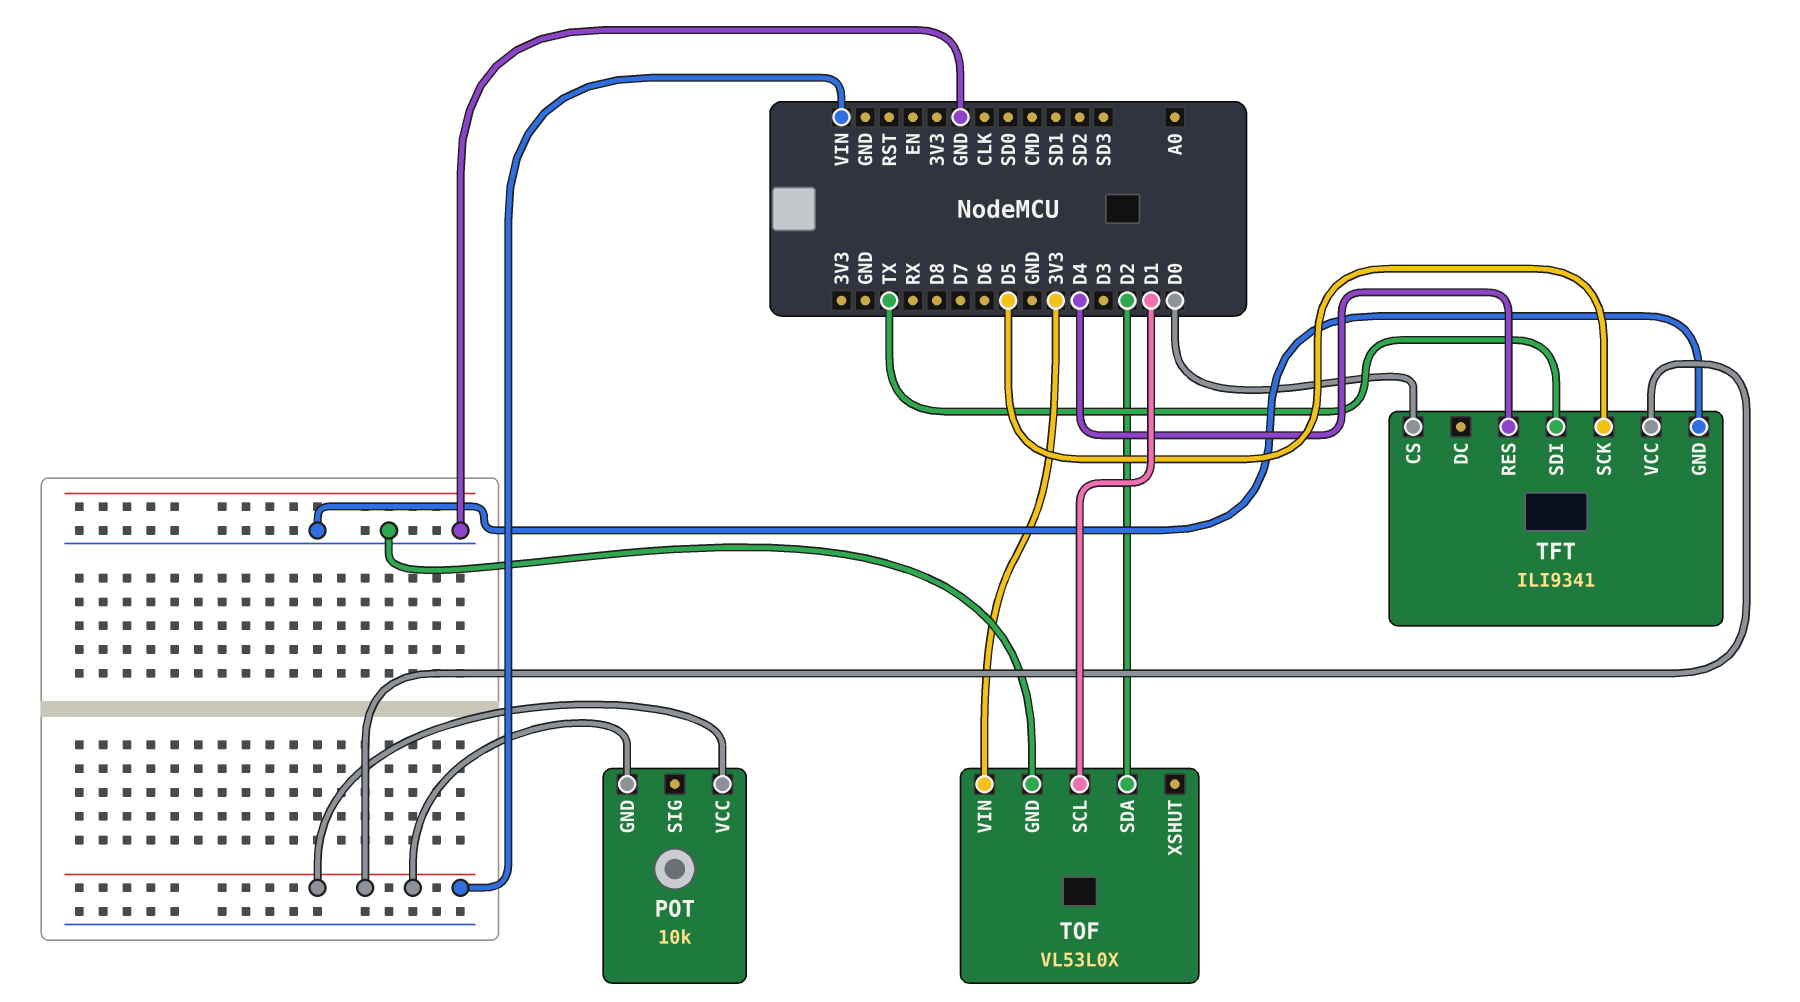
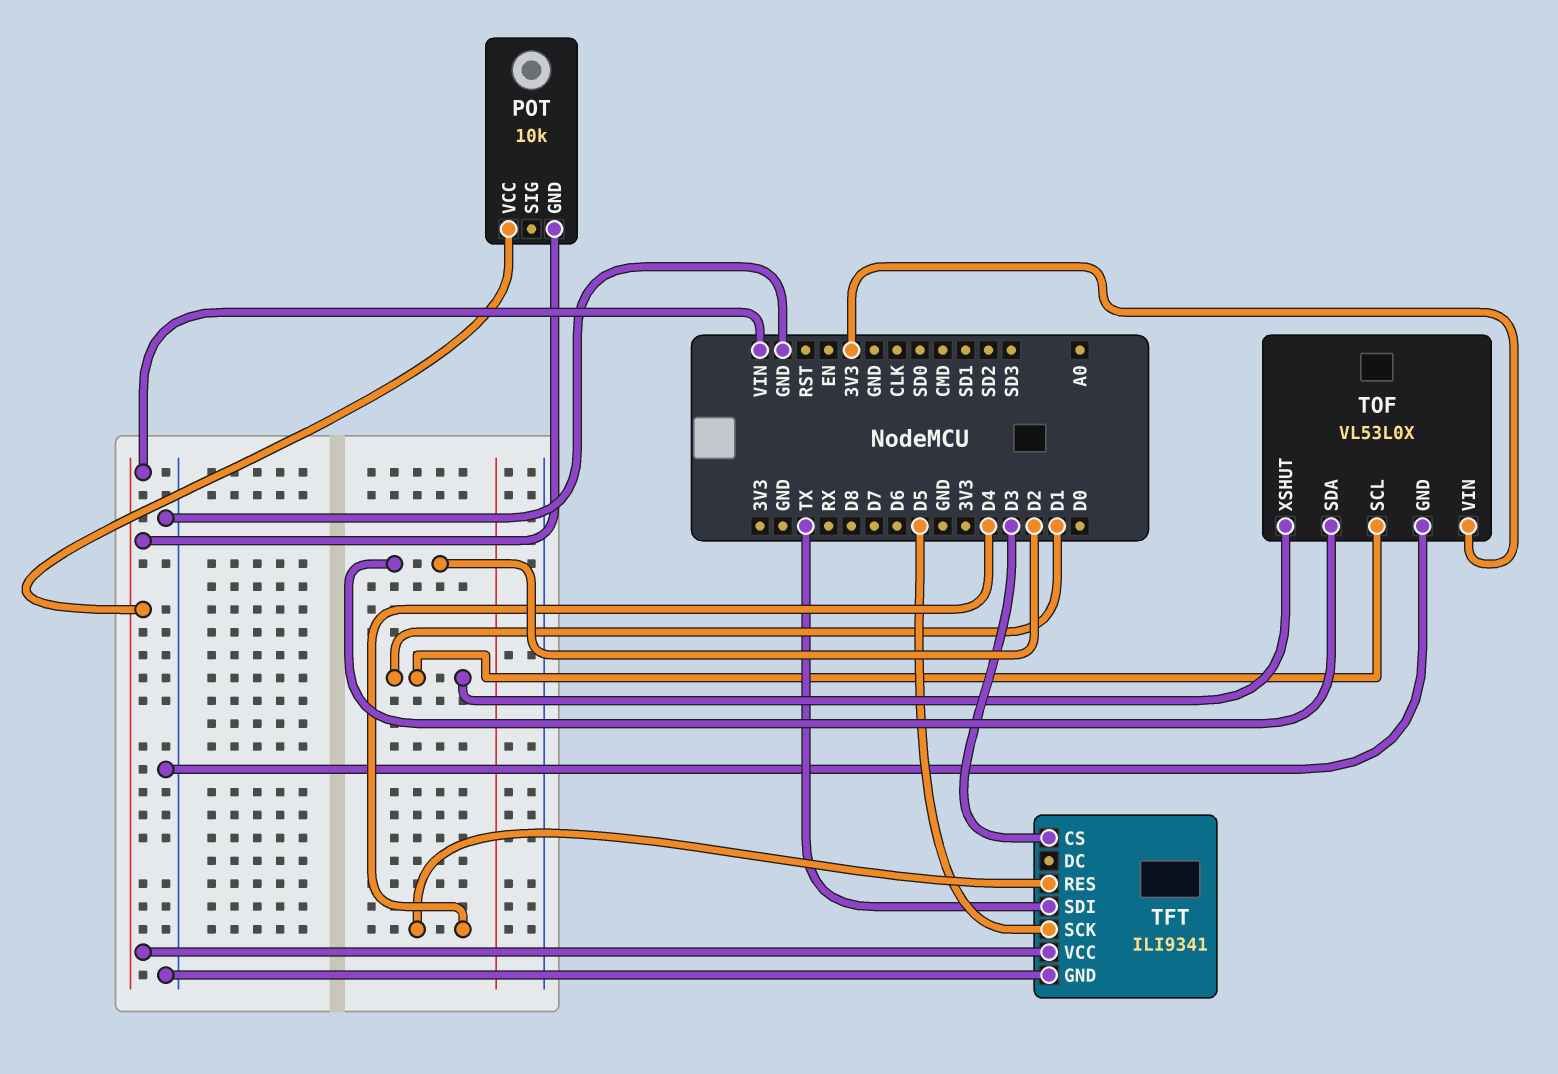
TFT pin CS: D0 -> D3
TOF pin XSHUT: none -> D1

